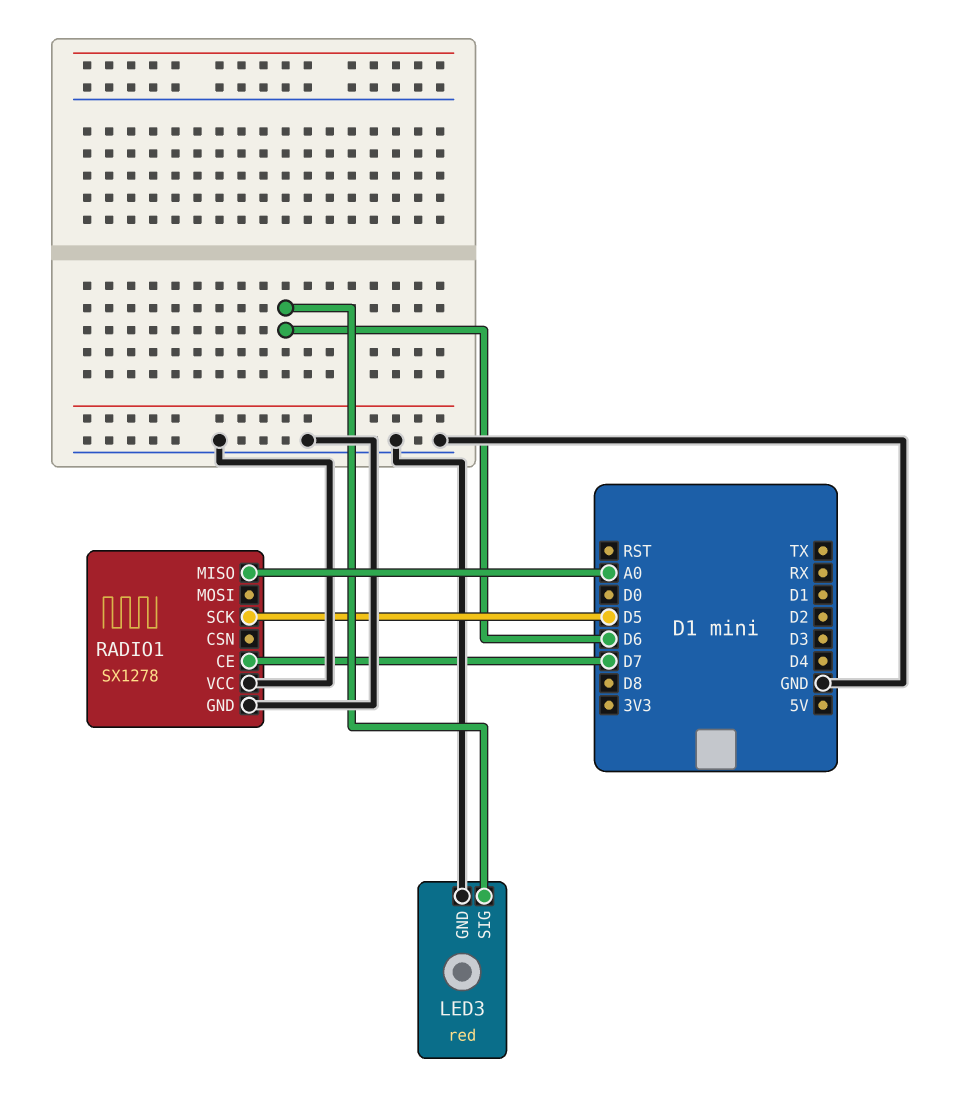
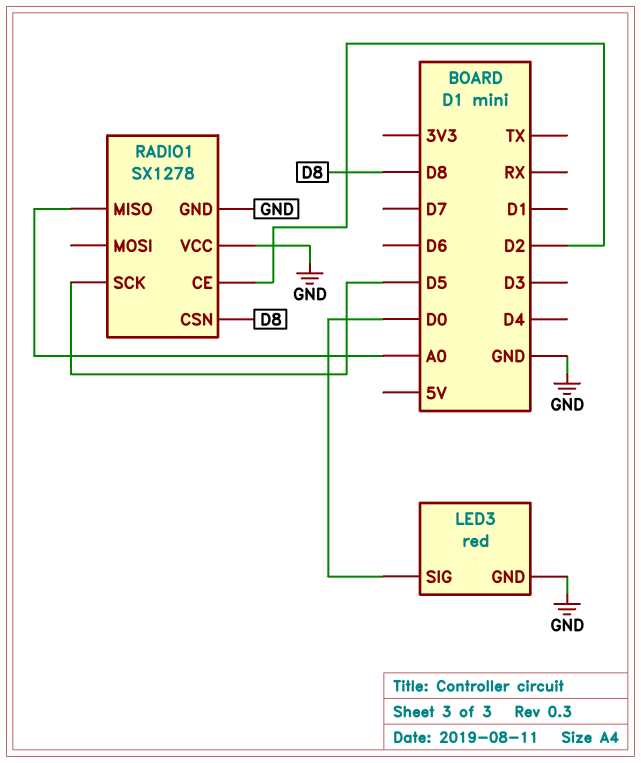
LED3 pin SIG: D6 -> D0
RADIO1 pin CE: D7 -> D2
RADIO1 pin CSN: none -> D8

